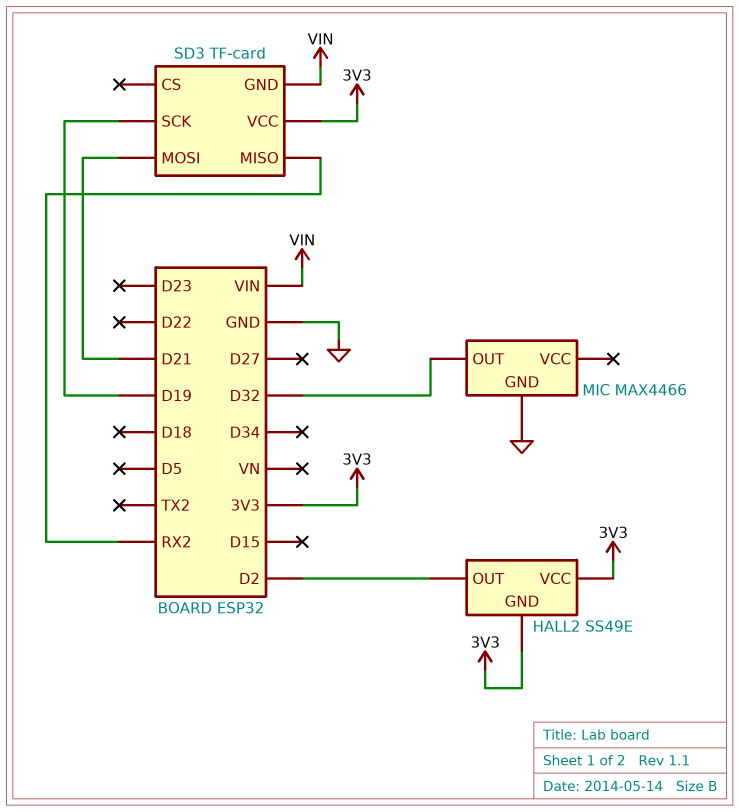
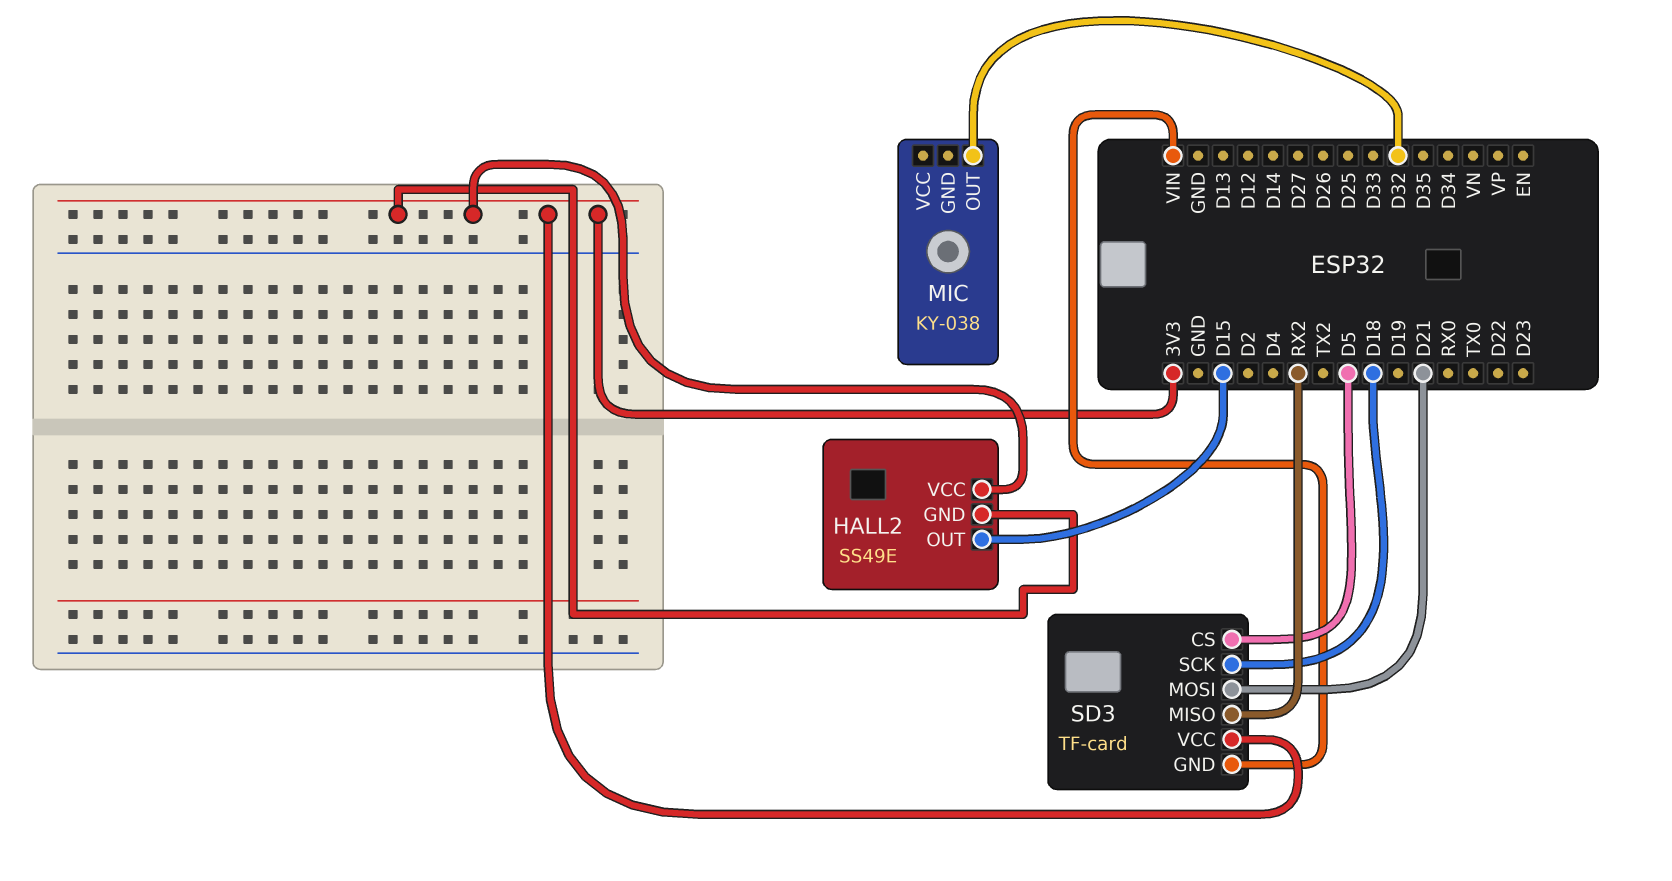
HALL2 pin OUT: D2 -> D15
MIC: MAX4466 -> KY-038
MIC pin GND: GND -> none
SD3 pin CS: none -> D5
SD3 pin SCK: D19 -> D18

